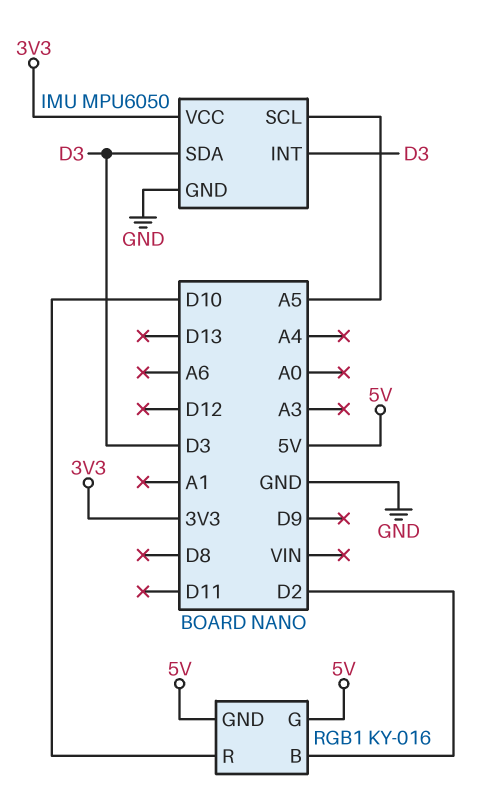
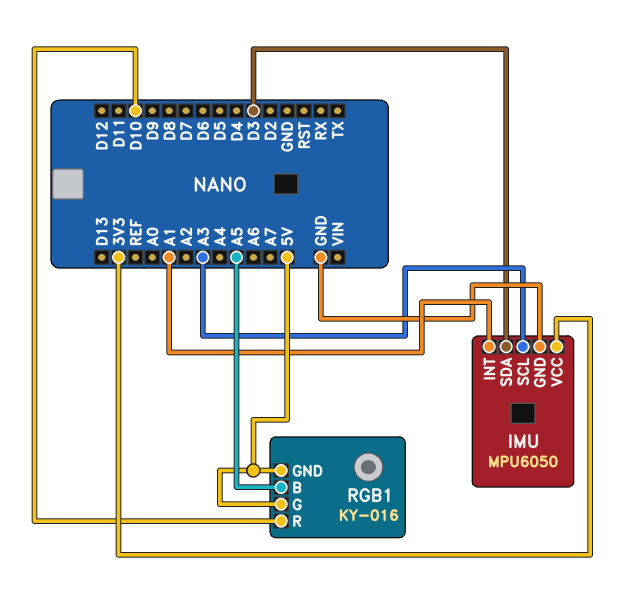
IMU pin INT: D3 -> A1
IMU pin SCL: A5 -> A3
RGB1 pin B: D2 -> A5

